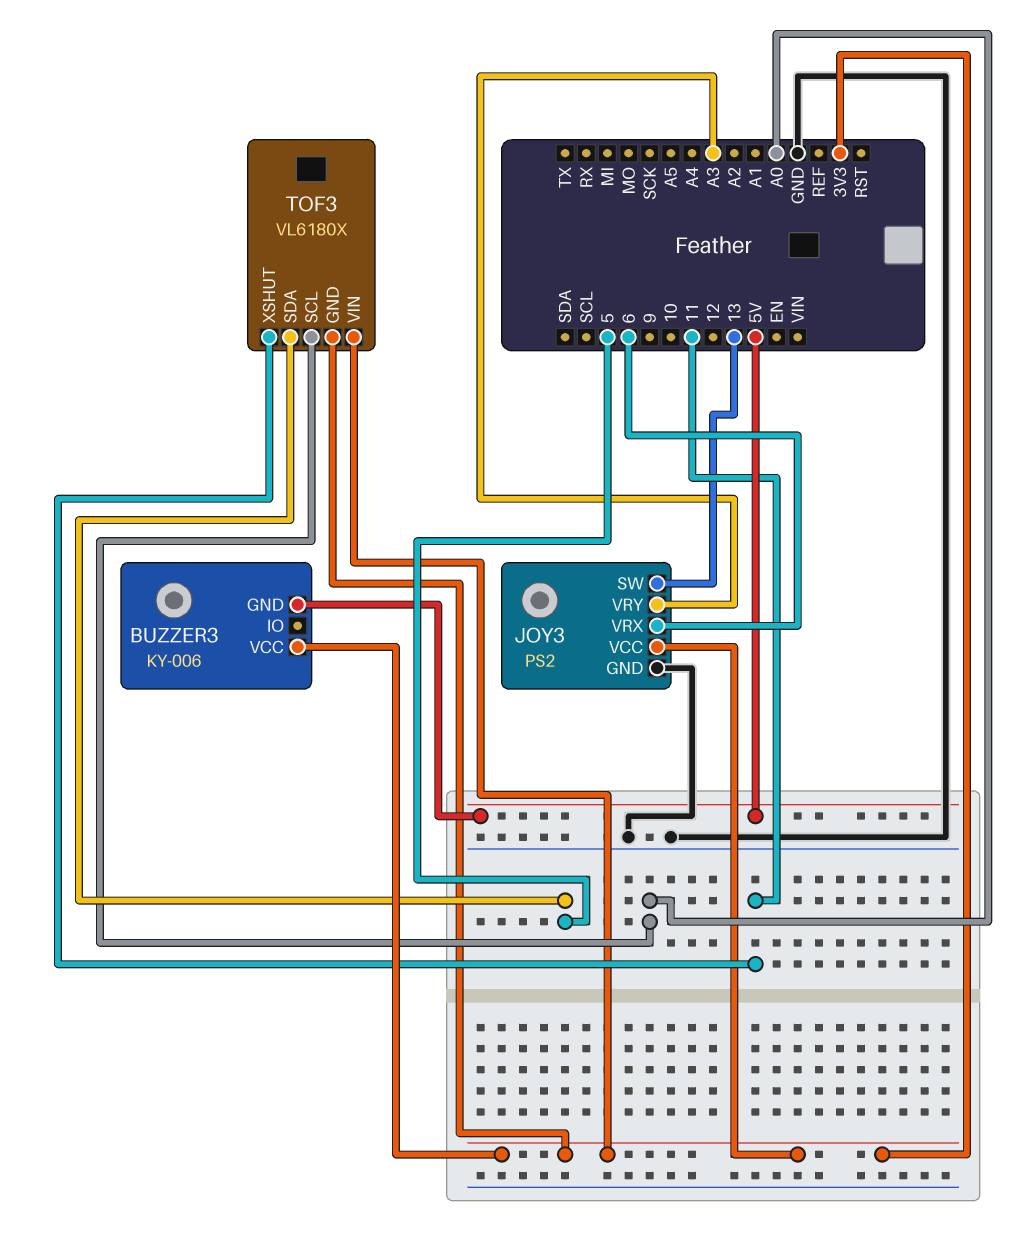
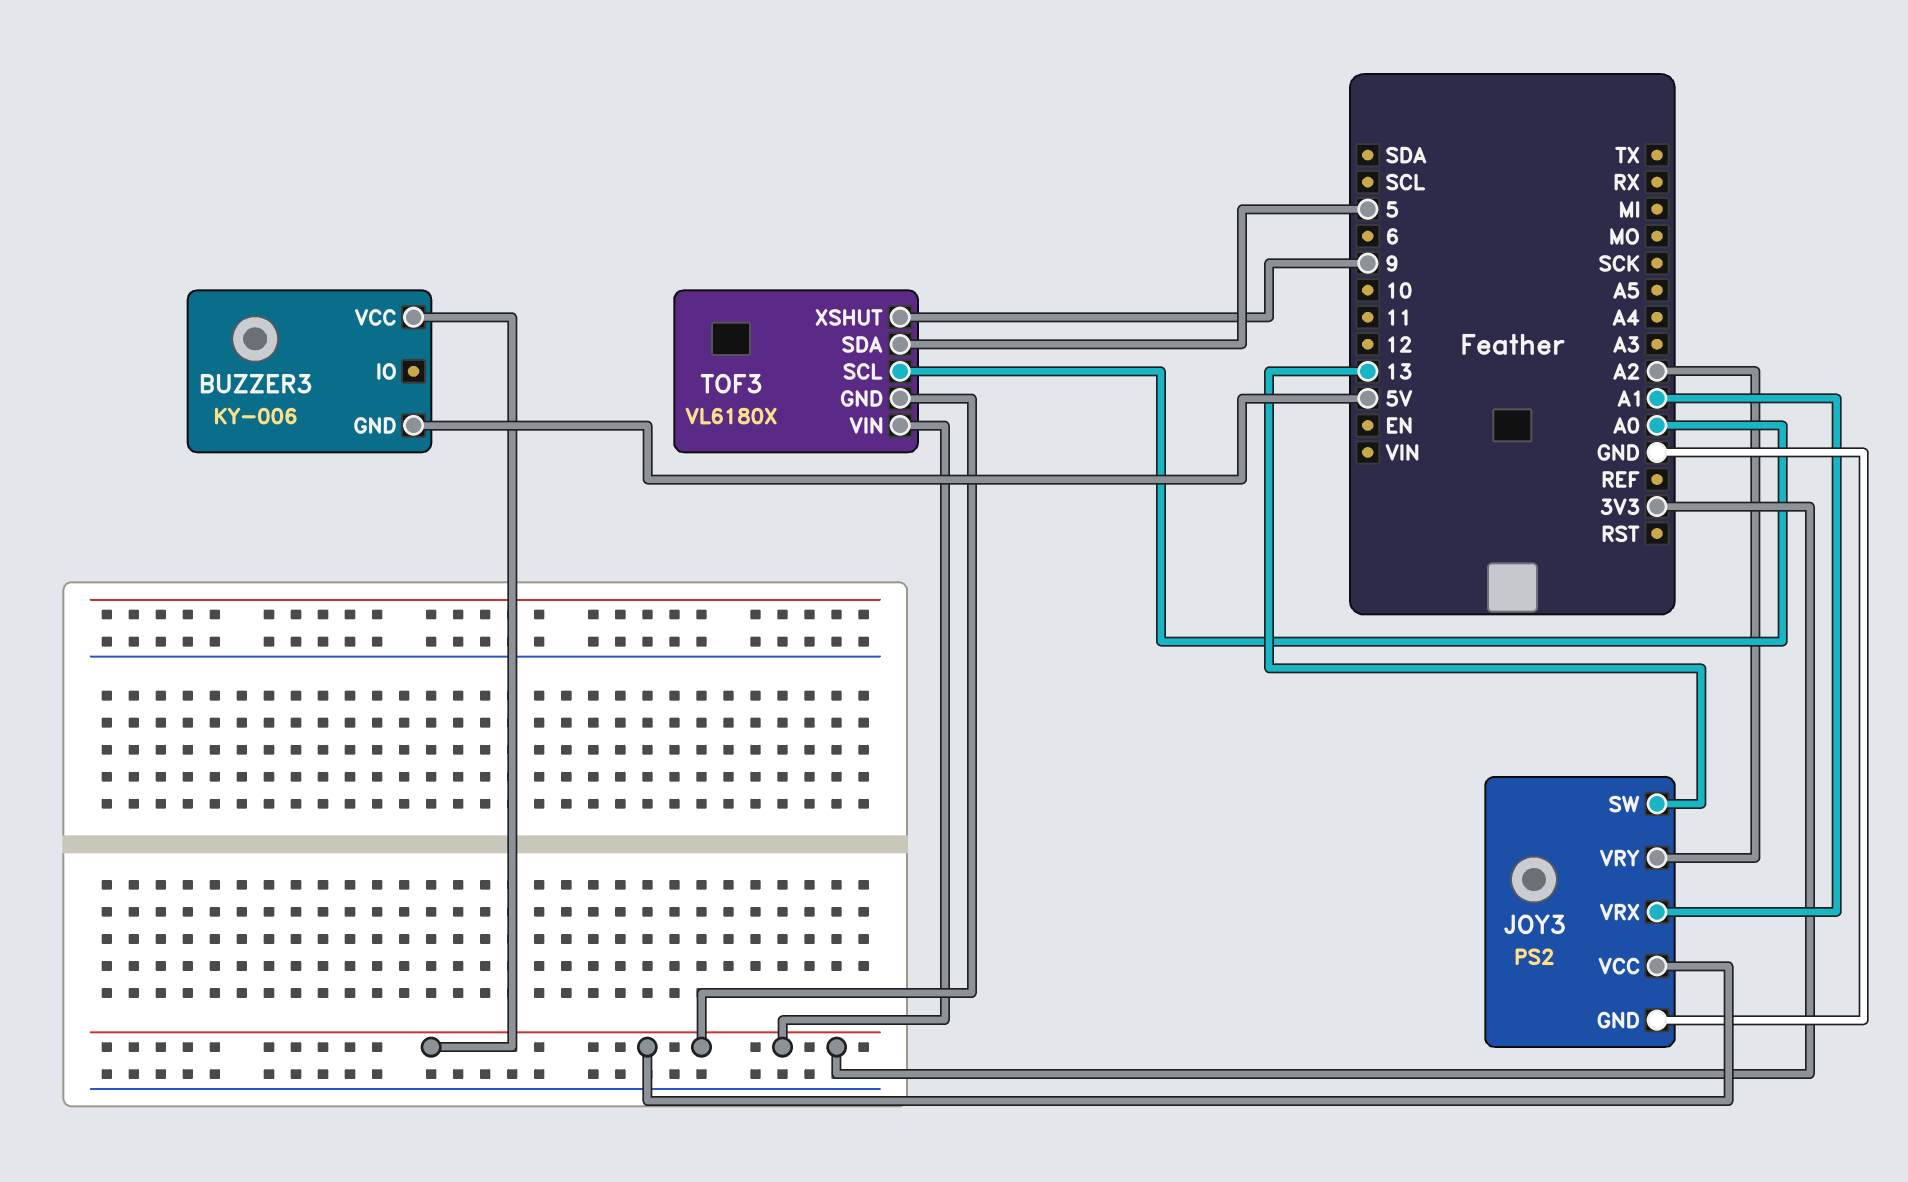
JOY3 pin VRX: 6 -> A1
JOY3 pin VRY: A3 -> A2
TOF3 pin XSHUT: 11 -> 9

